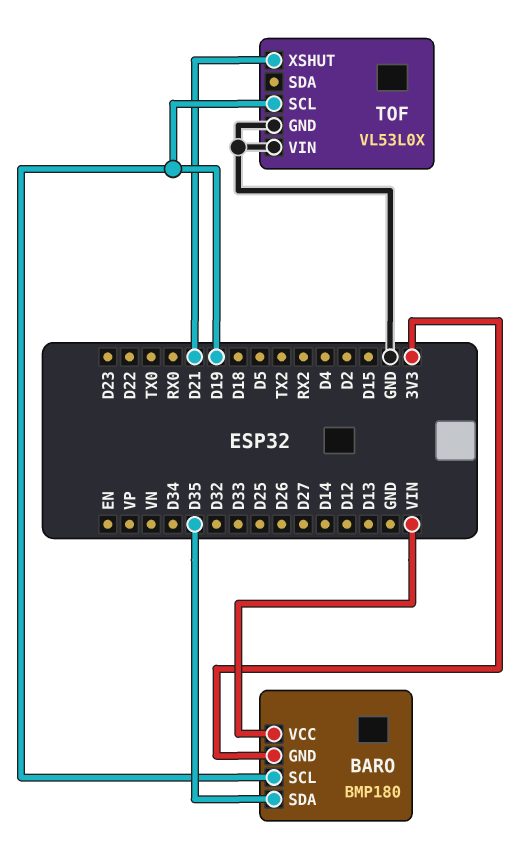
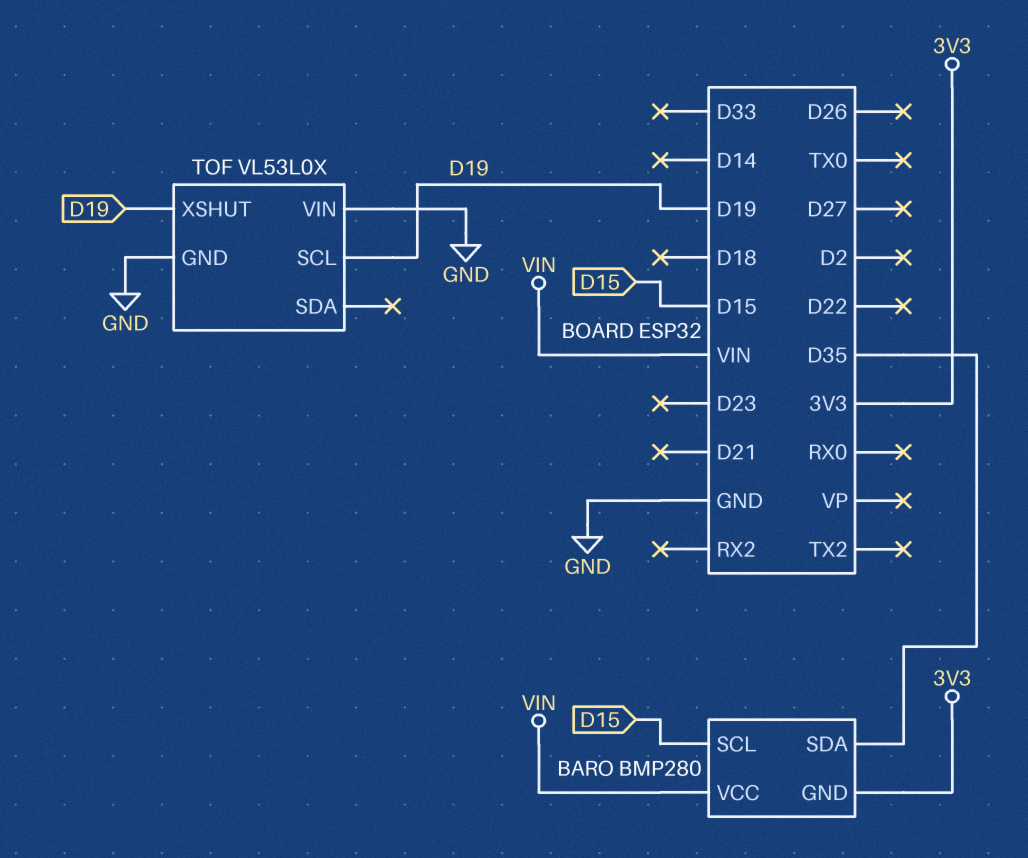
BARO: BMP180 -> BMP280
BARO pin SCL: D19 -> D15
TOF pin XSHUT: D21 -> D19

